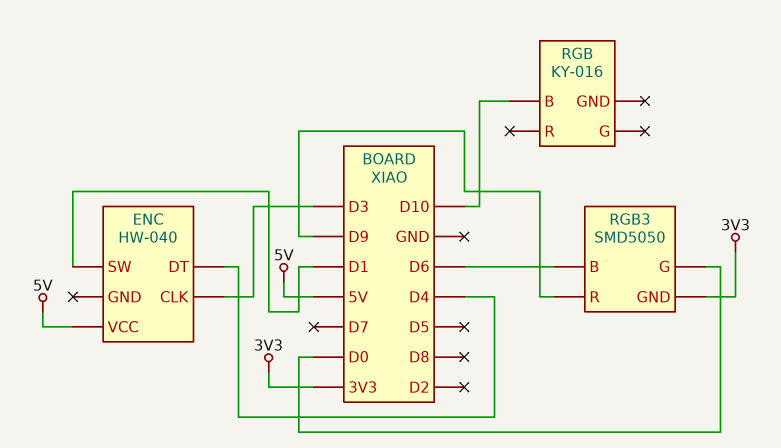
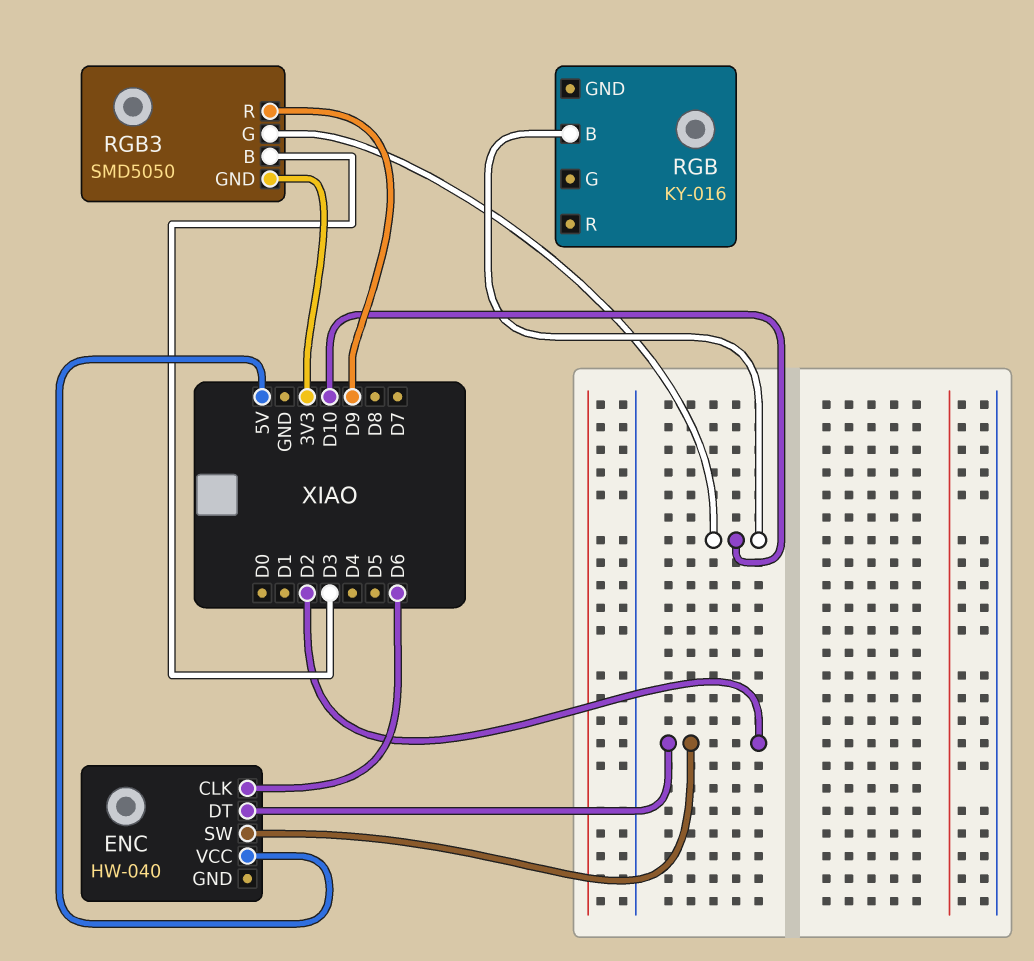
ENC pin CLK: D3 -> D6
ENC pin DT: D4 -> D2
ENC pin SW: D1 -> D2
RGB3 pin B: D6 -> D3
RGB3 pin G: D0 -> D10

